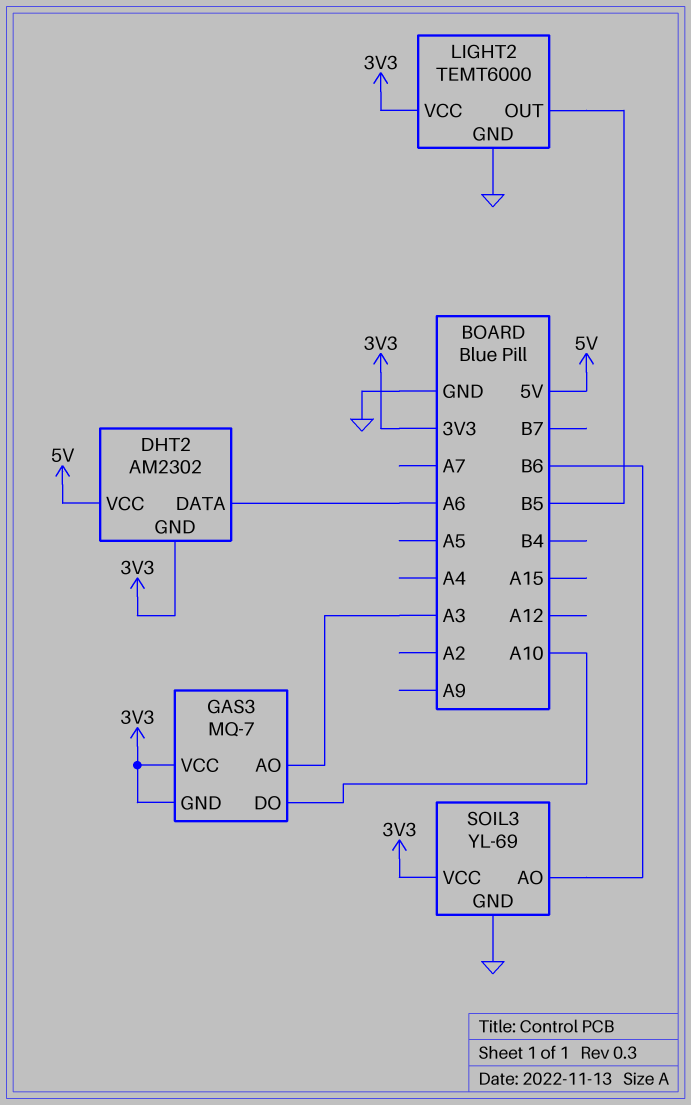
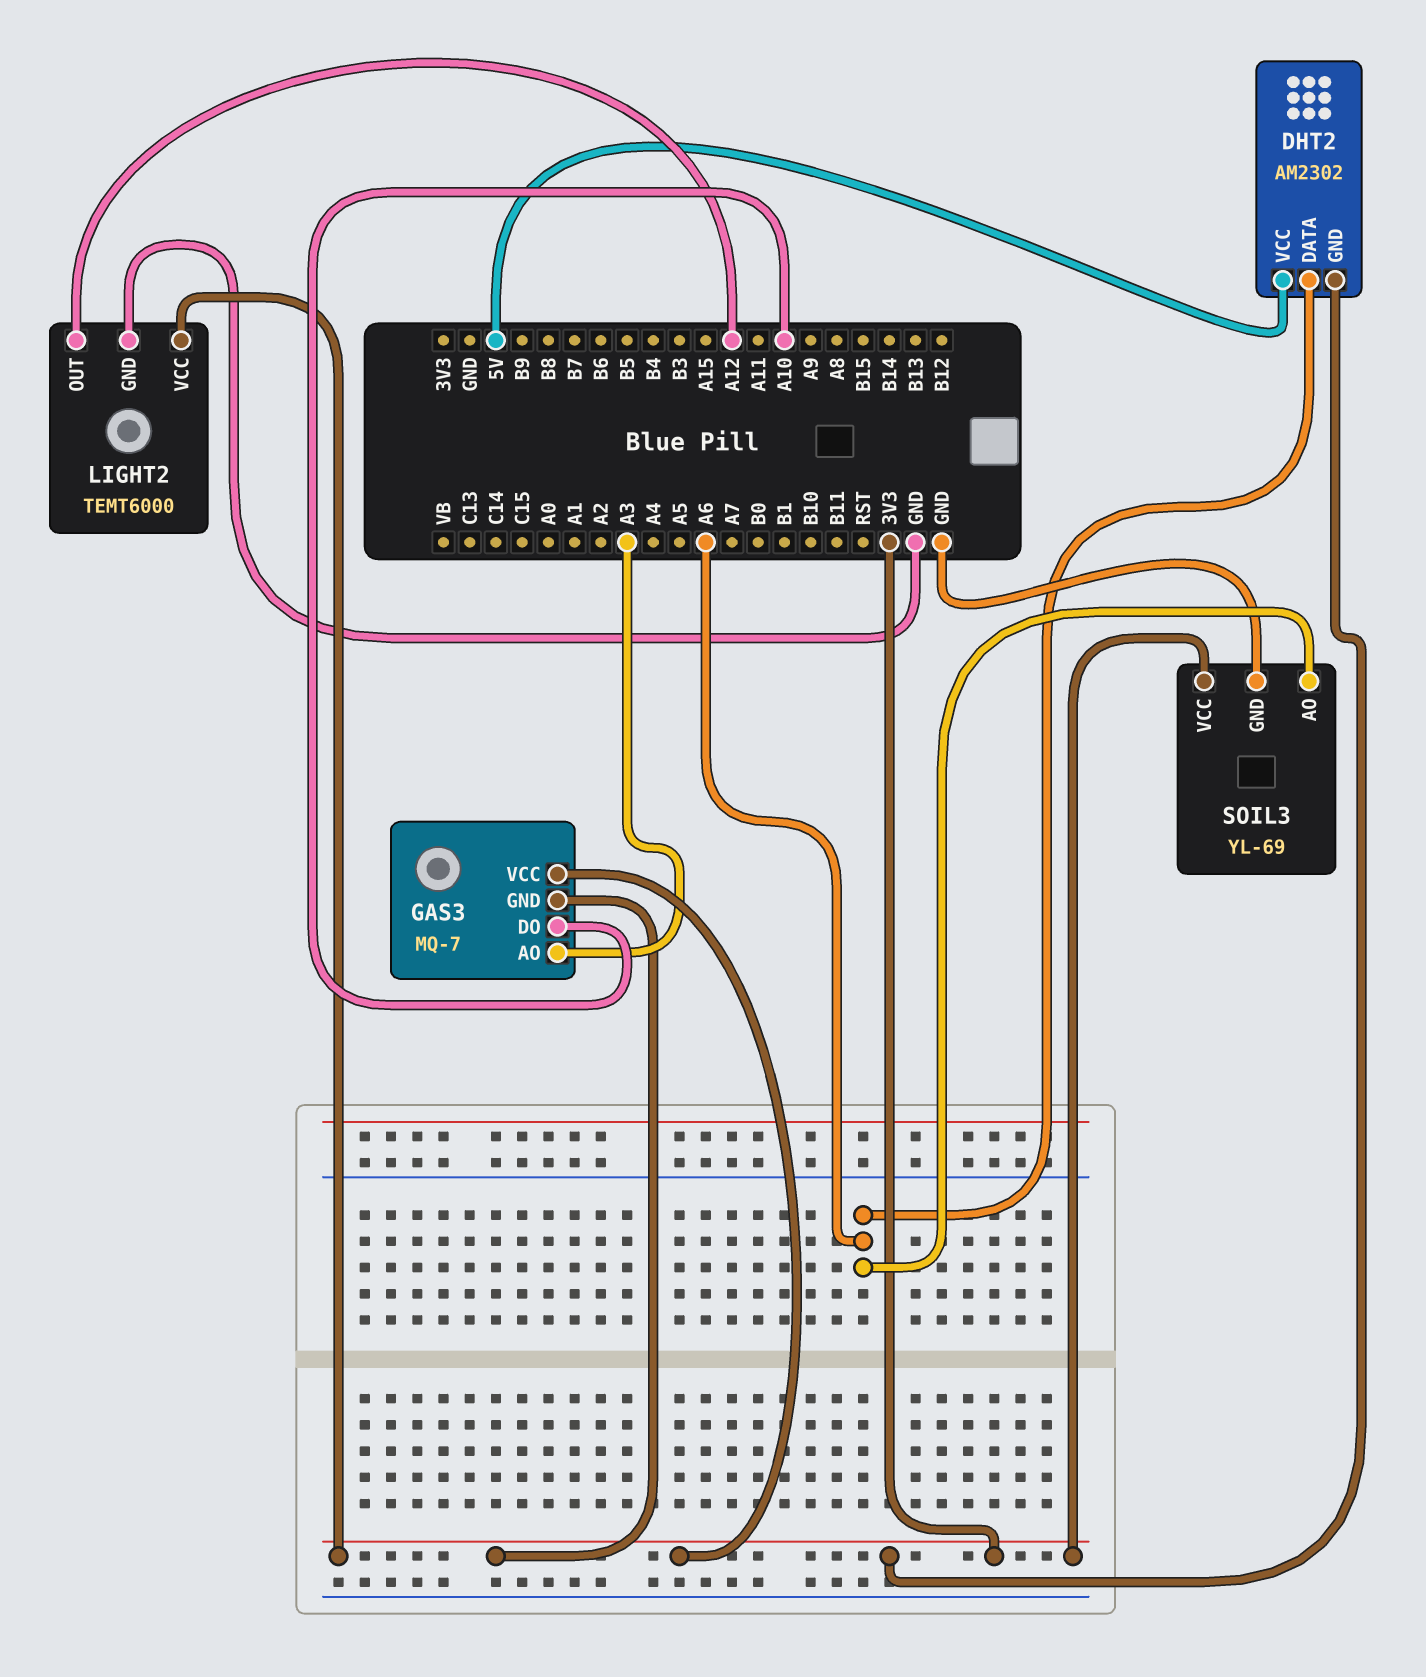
LIGHT2 pin OUT: B5 -> A12
SOIL3 pin AO: B6 -> A6

